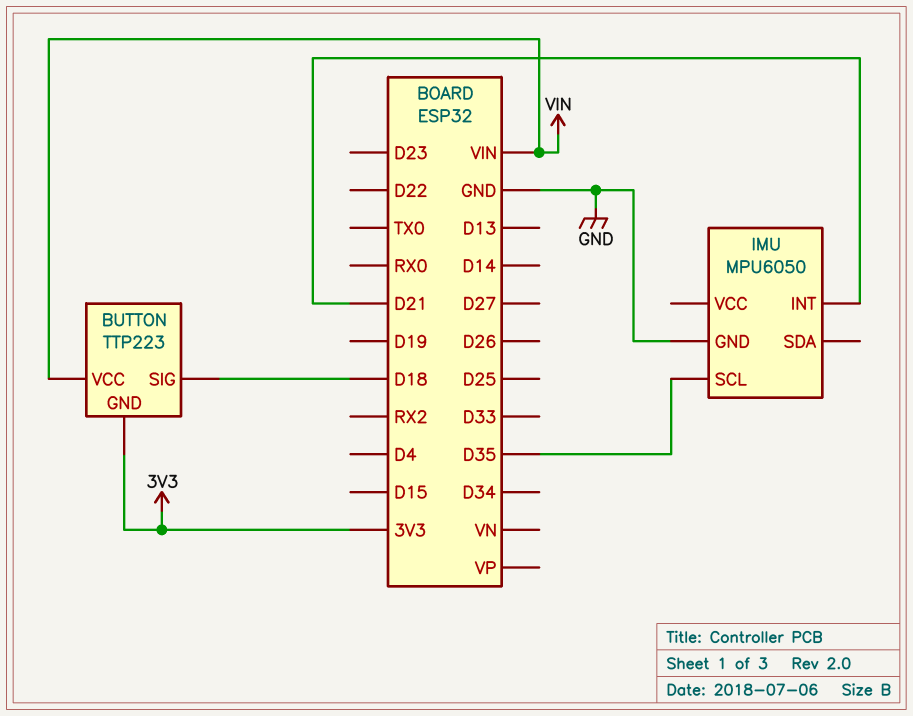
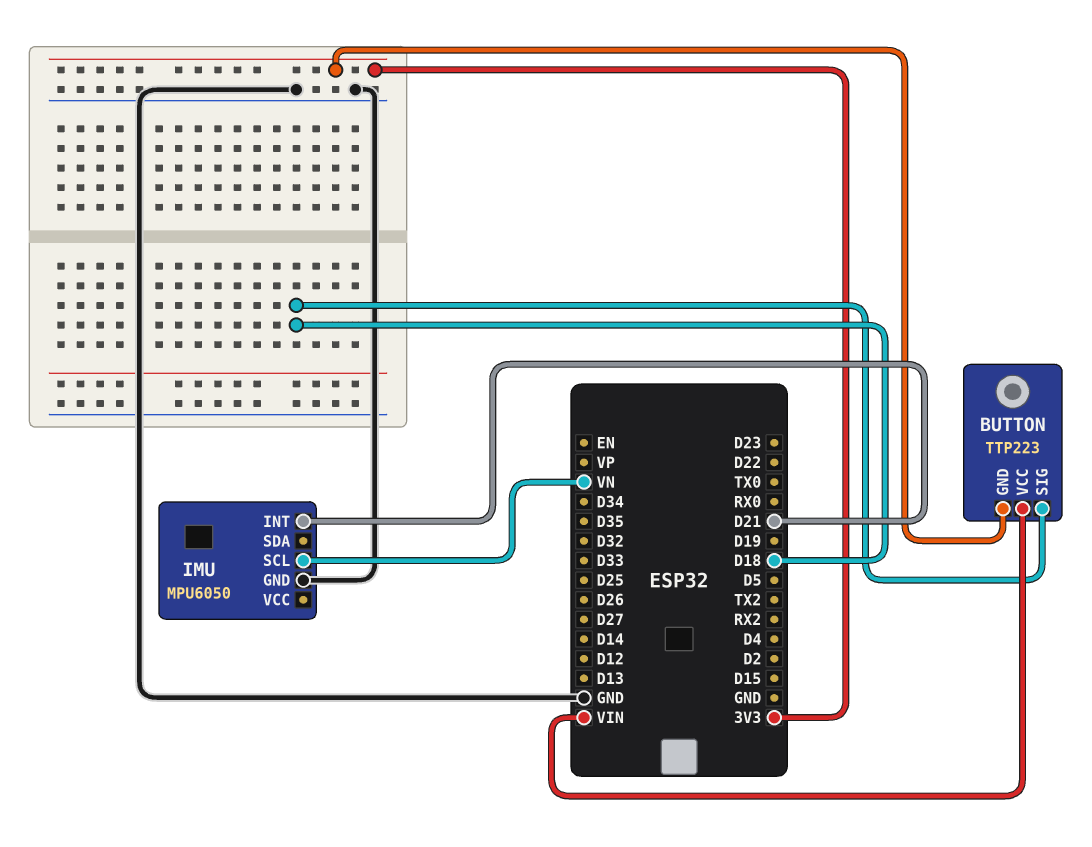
IMU pin SCL: D35 -> VN

